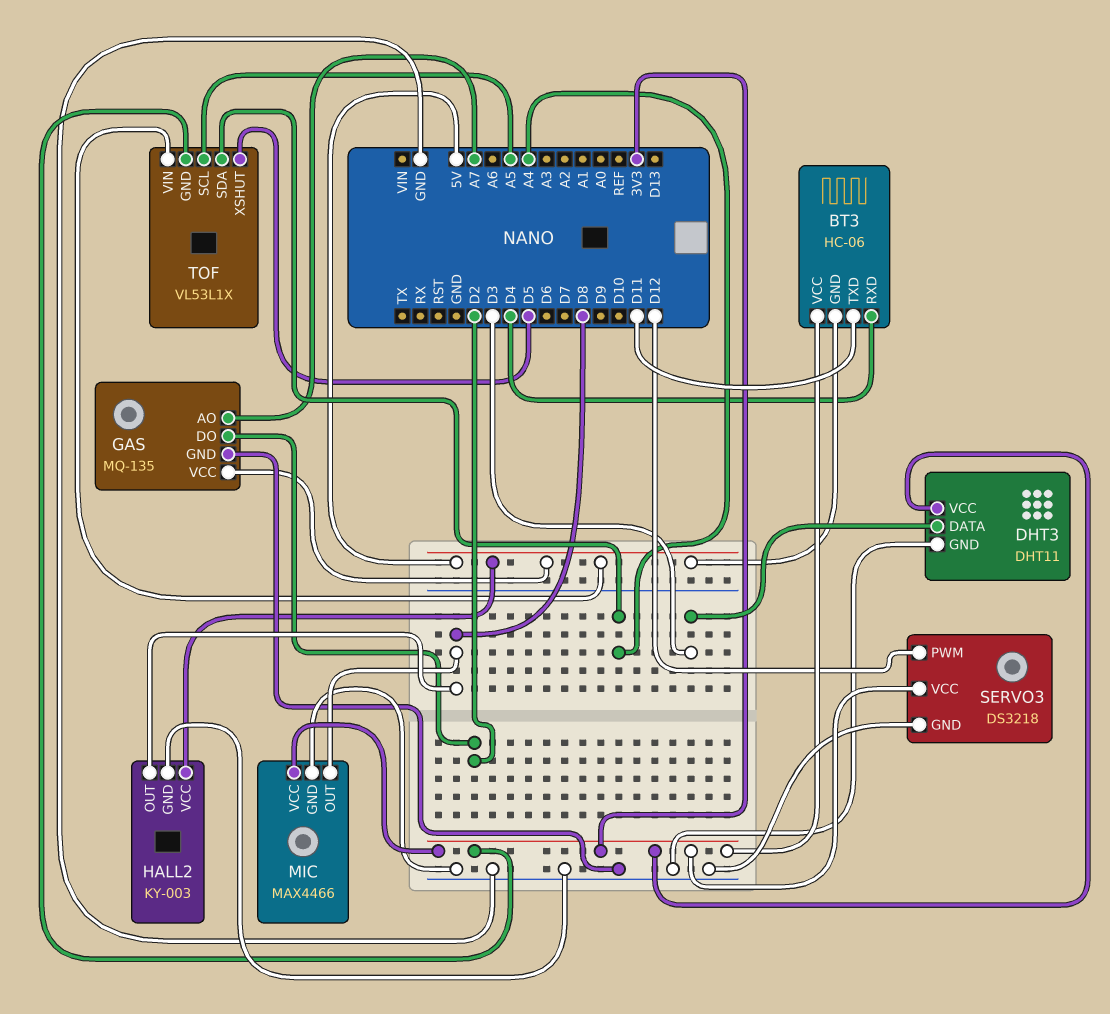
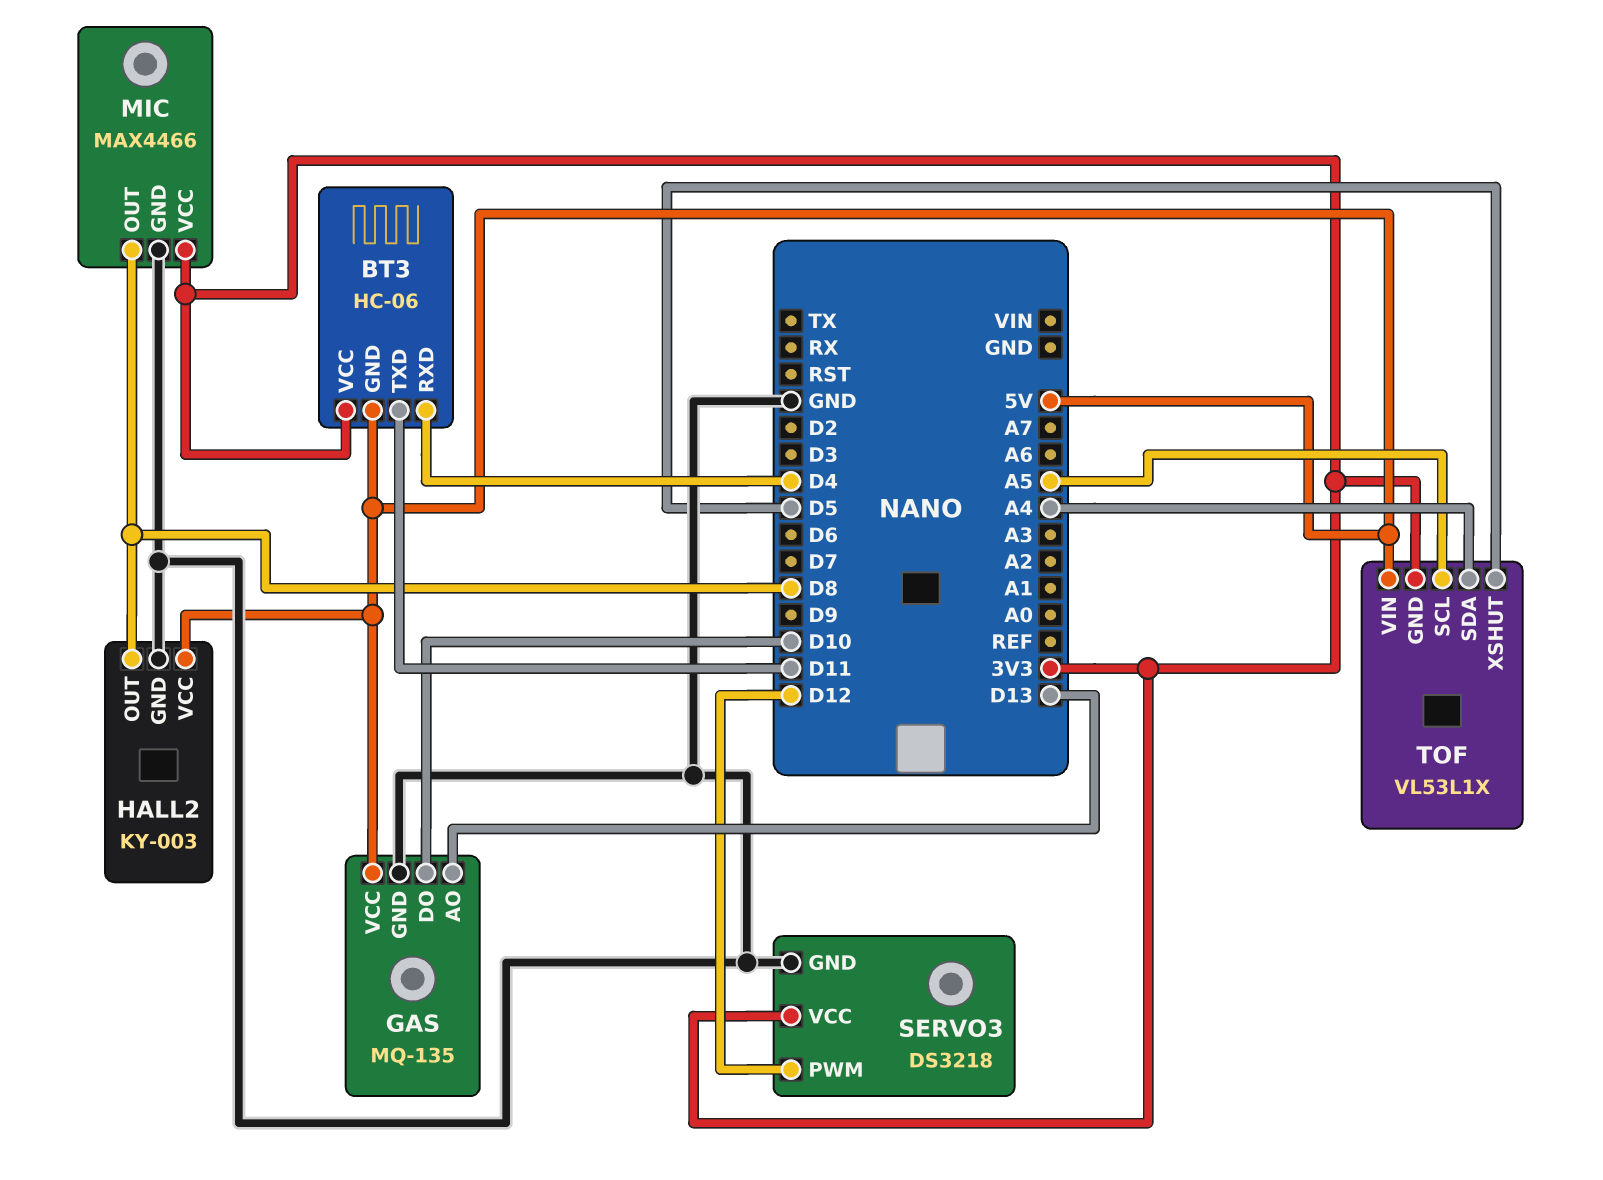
DHT3: DHT11 -> none
DHT3 pin DATA: D3 -> none
DHT3 pin GND: GND -> none
DHT3 pin VCC: 3V3 -> none
GAS pin AO: A7 -> D13
GAS pin DO: D2 -> D10

